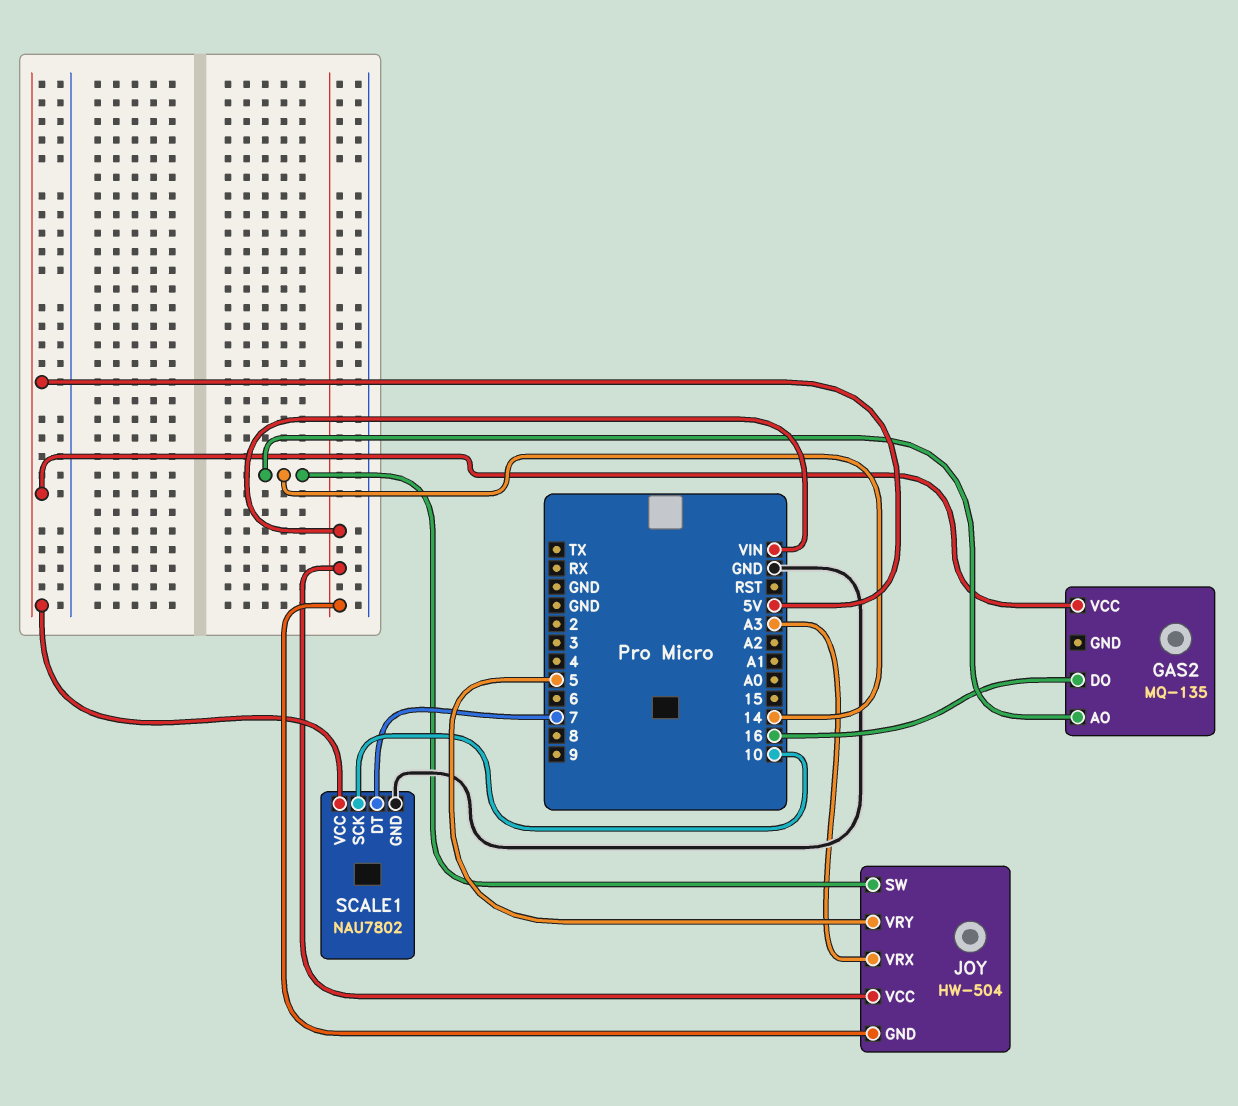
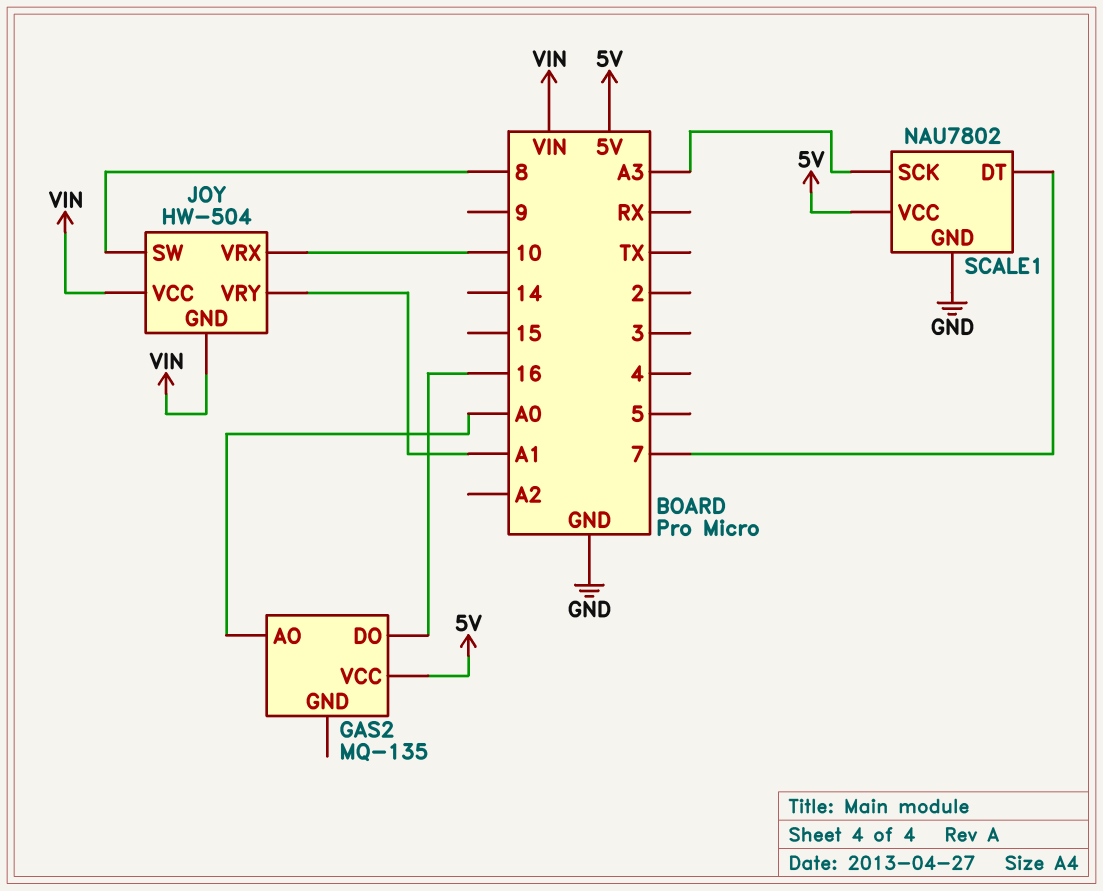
GAS2 pin AO: 14 -> A0
JOY pin SW: 14 -> 8
JOY pin VRX: A3 -> 10
JOY pin VRY: 5 -> A1
SCALE1 pin SCK: 10 -> A3

